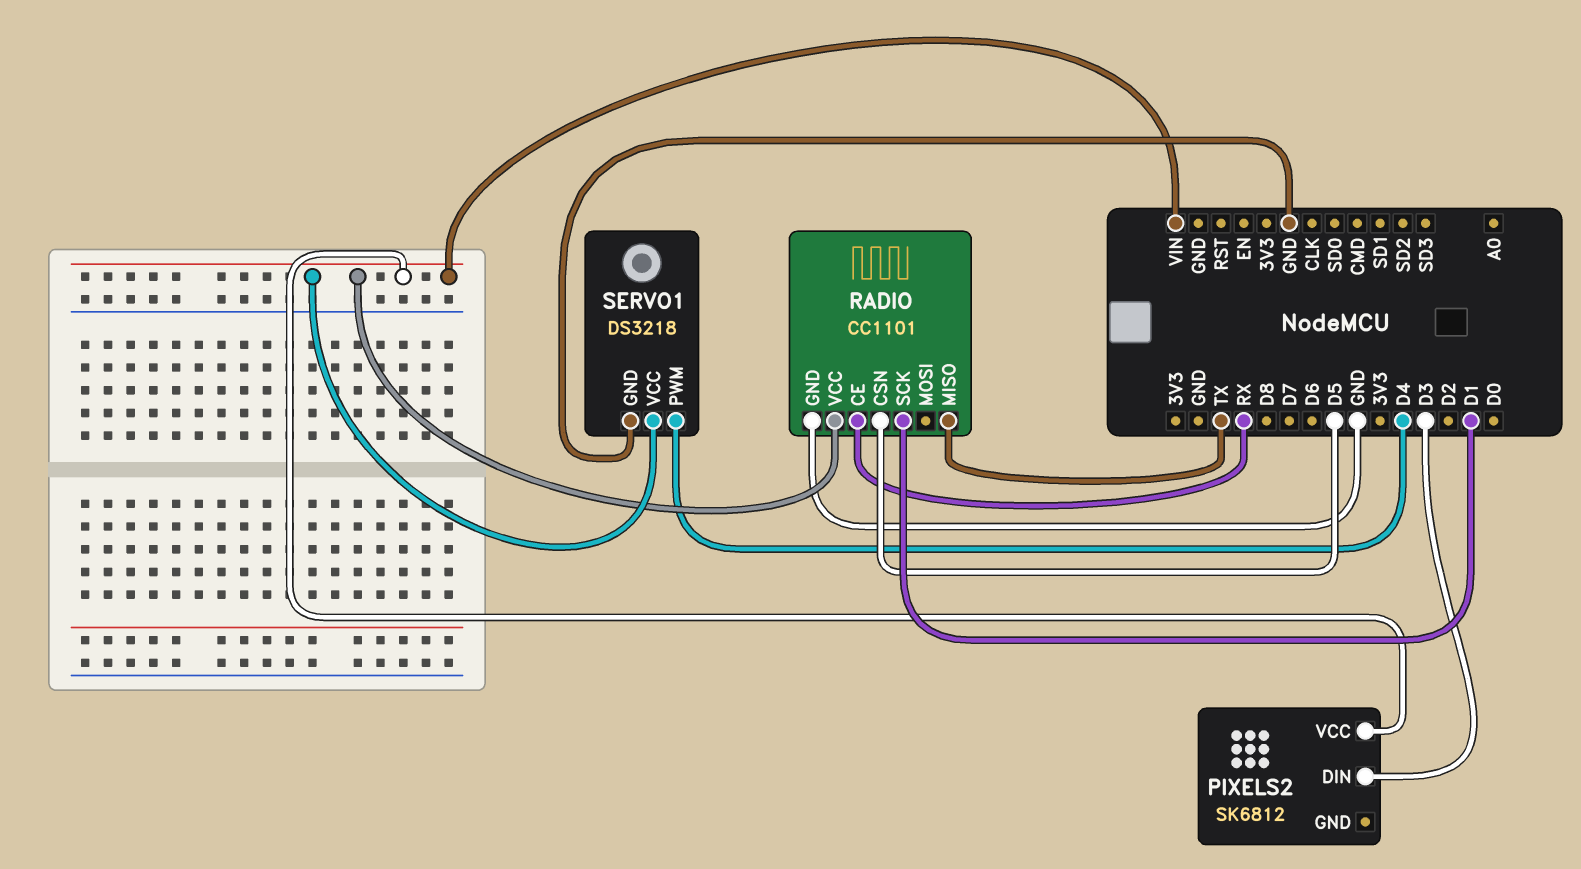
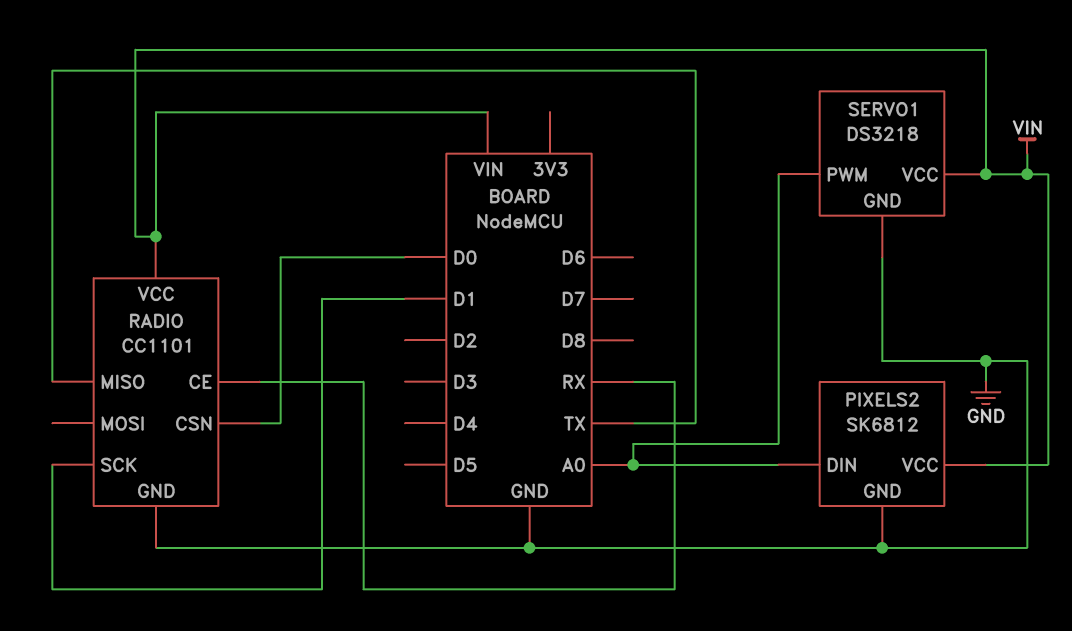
PIXELS2 pin DIN: D3 -> A0
PIXELS2 pin GND: none -> GND
RADIO pin CSN: D5 -> D0
SERVO1 pin PWM: D4 -> A0

